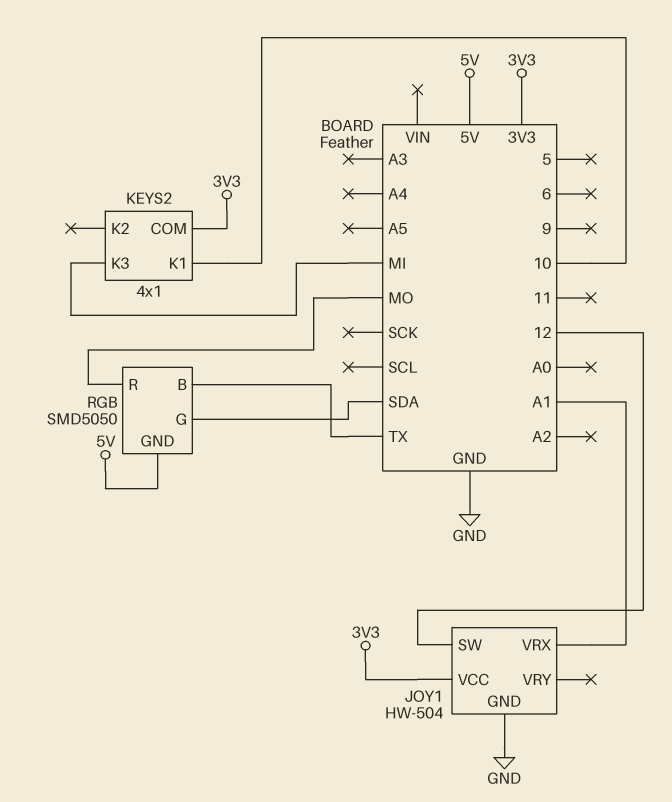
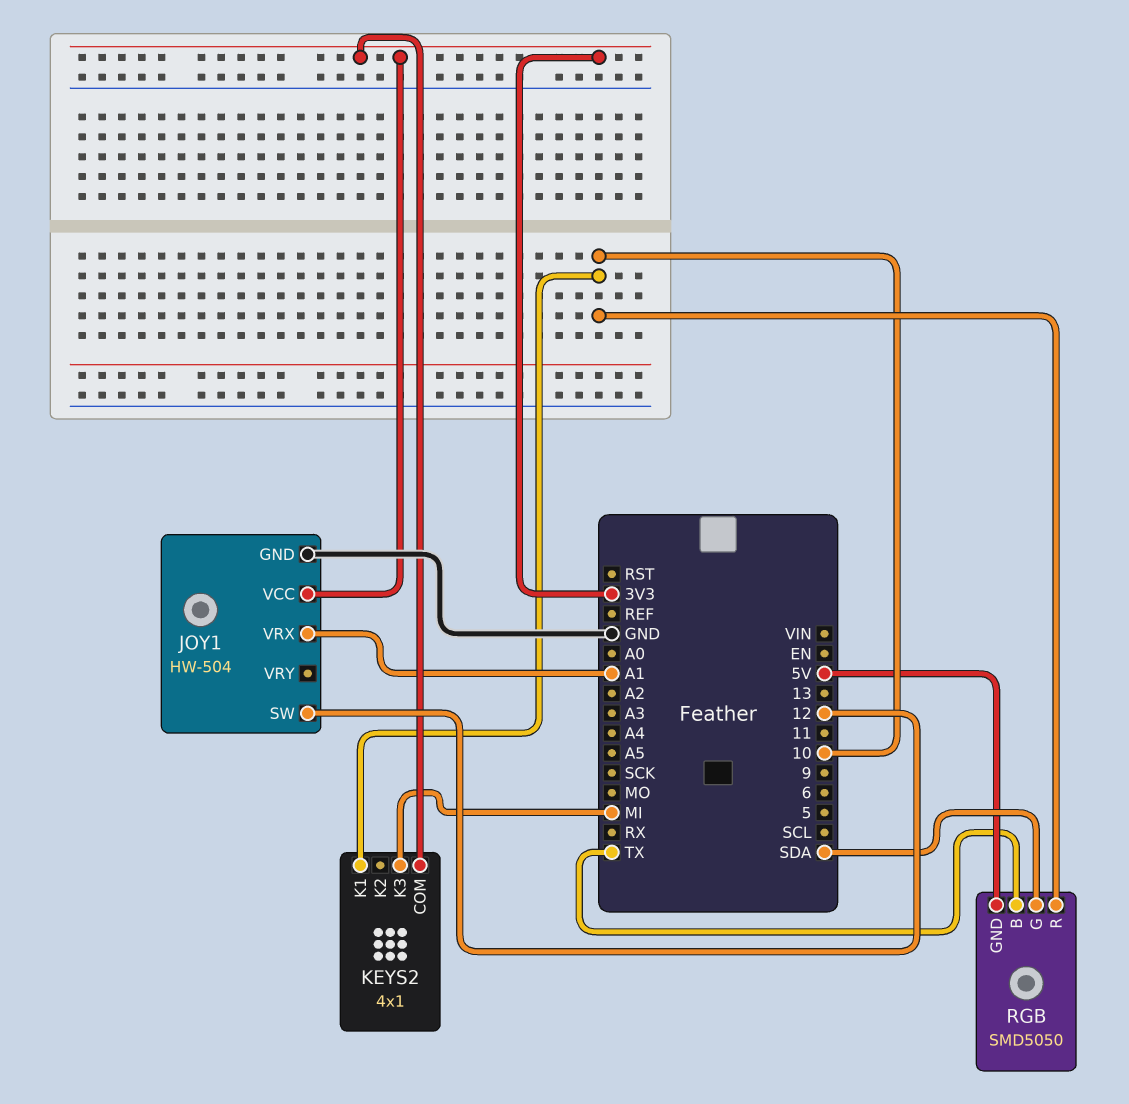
RGB pin R: MO -> 10

